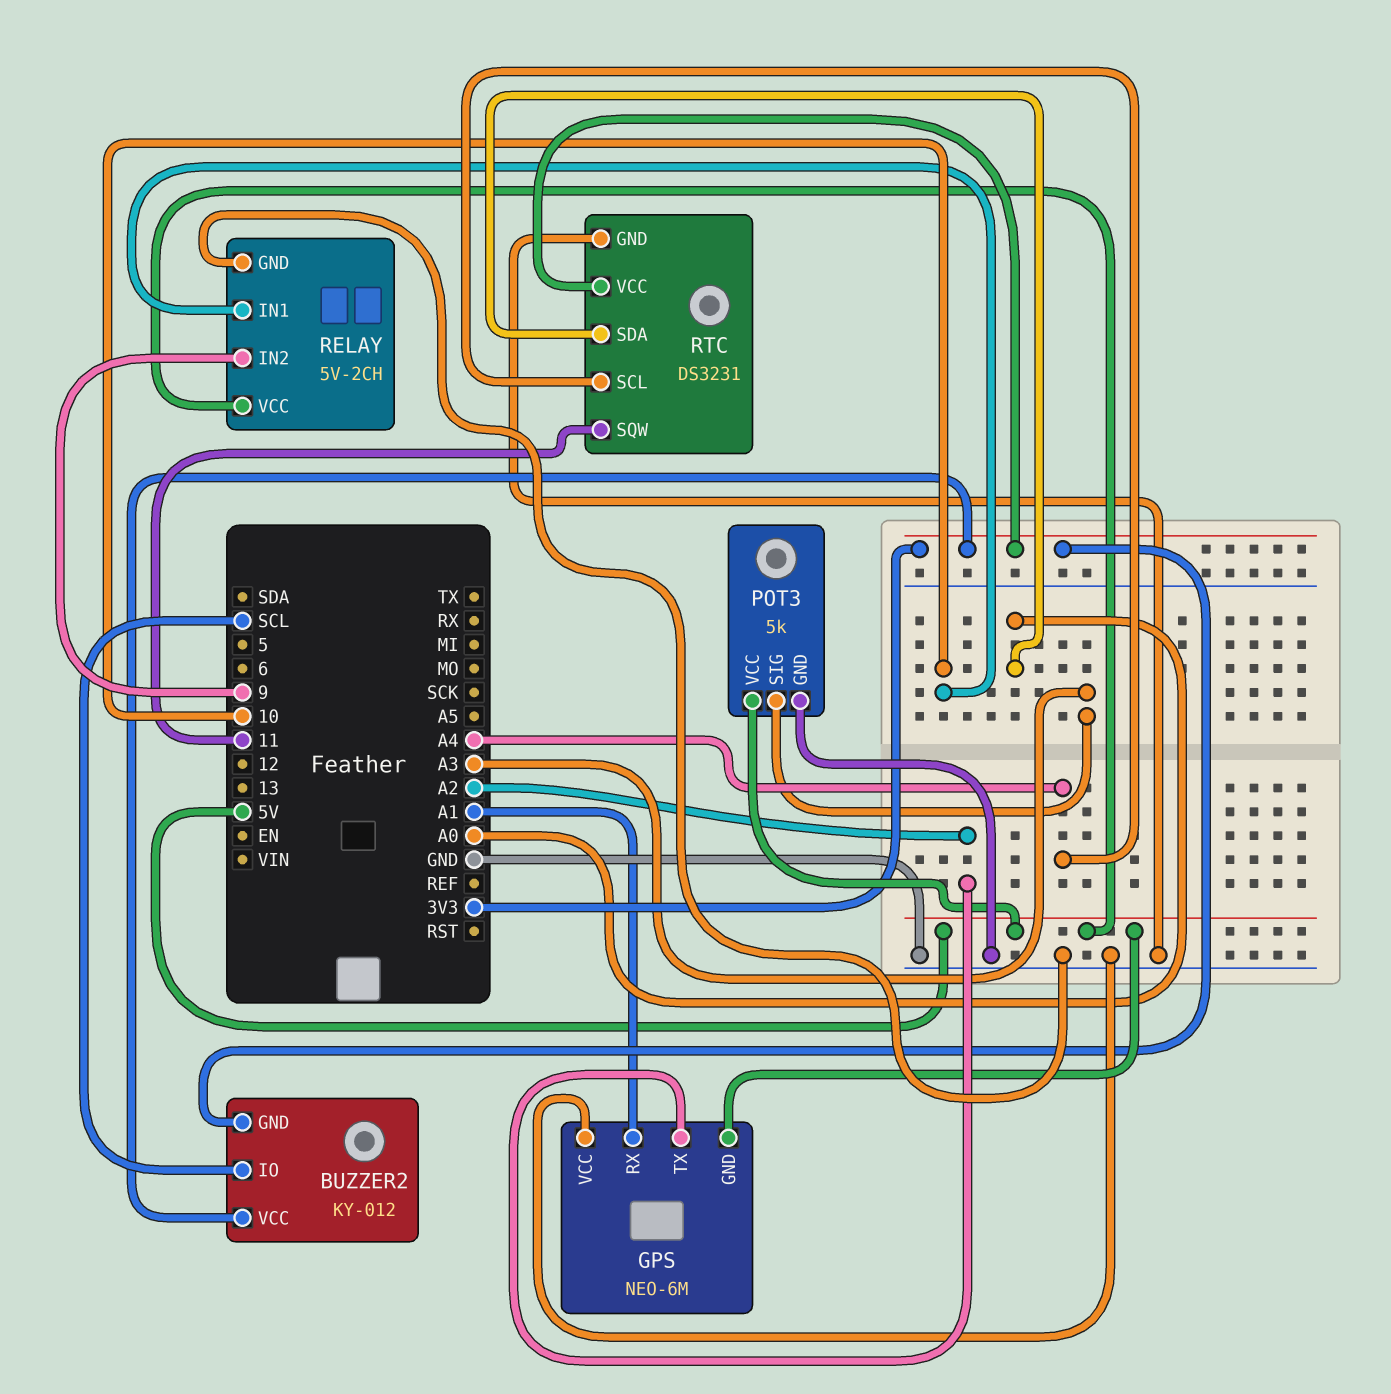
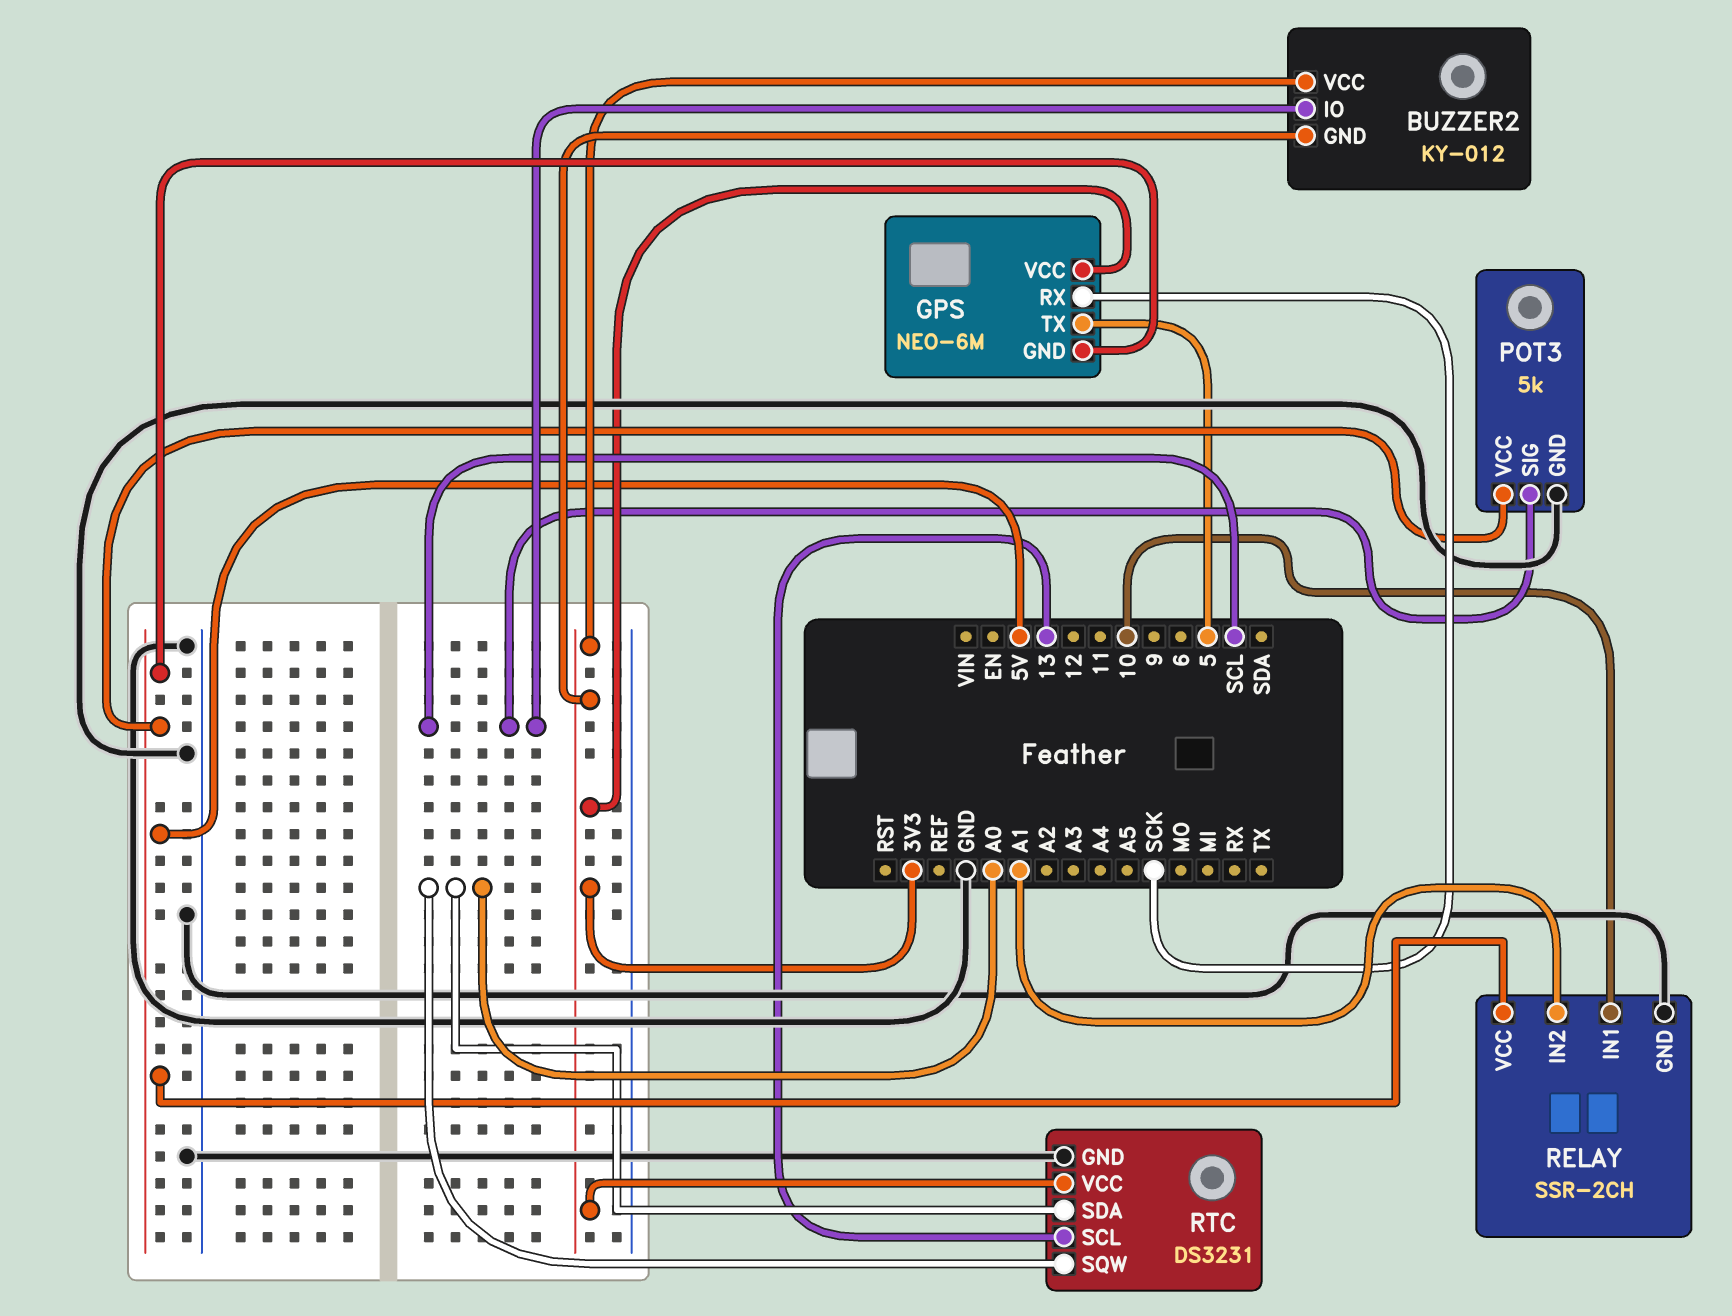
GPS pin RX: A1 -> SCK
GPS pin TX: A2 -> 5
GPS pin VCC: GND -> 3V3
POT3 pin SIG: A3 -> SCL
RELAY: 5V-2CH -> SSR-2CH
RELAY pin IN2: 9 -> A1
RTC pin SCL: A4 -> 13
RTC pin SQW: 11 -> A0

